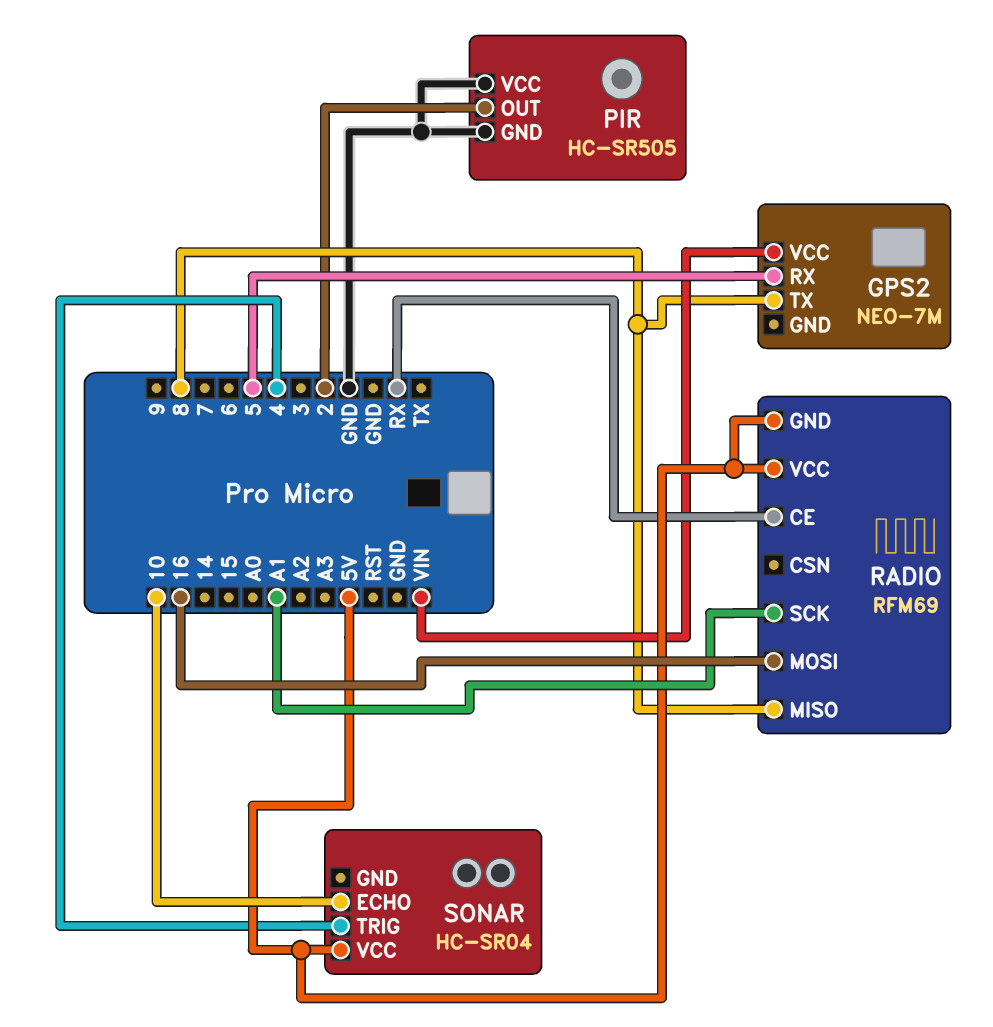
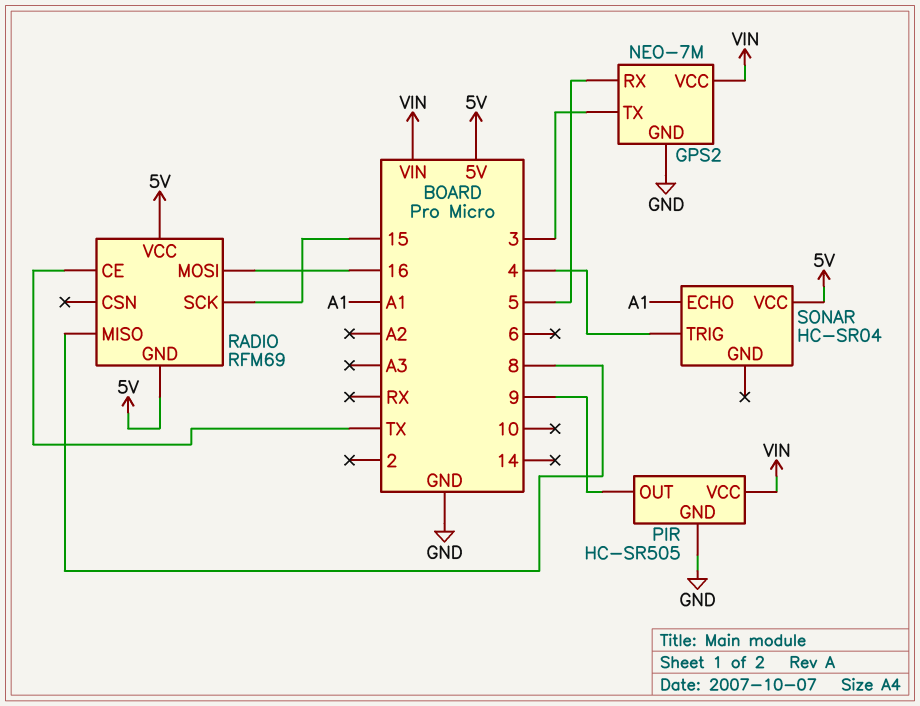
GPS2 pin GND: none -> GND
GPS2 pin TX: 8 -> 3
PIR pin OUT: 2 -> 9
PIR pin VCC: GND -> VIN
RADIO pin CE: RX -> TX
RADIO pin SCK: A1 -> 15
SONAR pin ECHO: 10 -> A1

